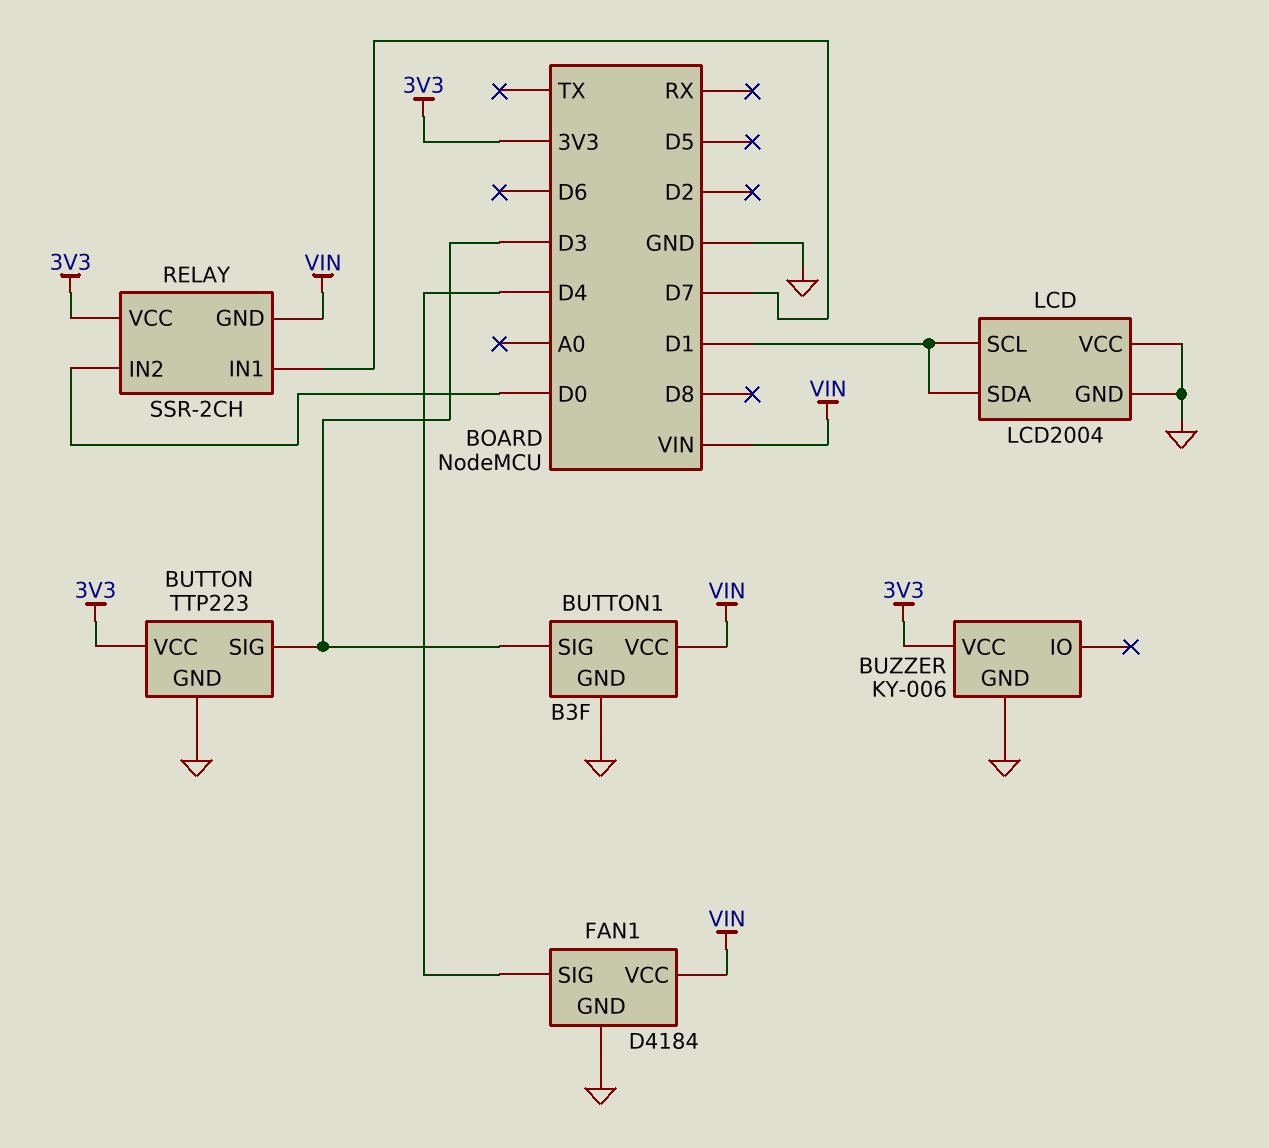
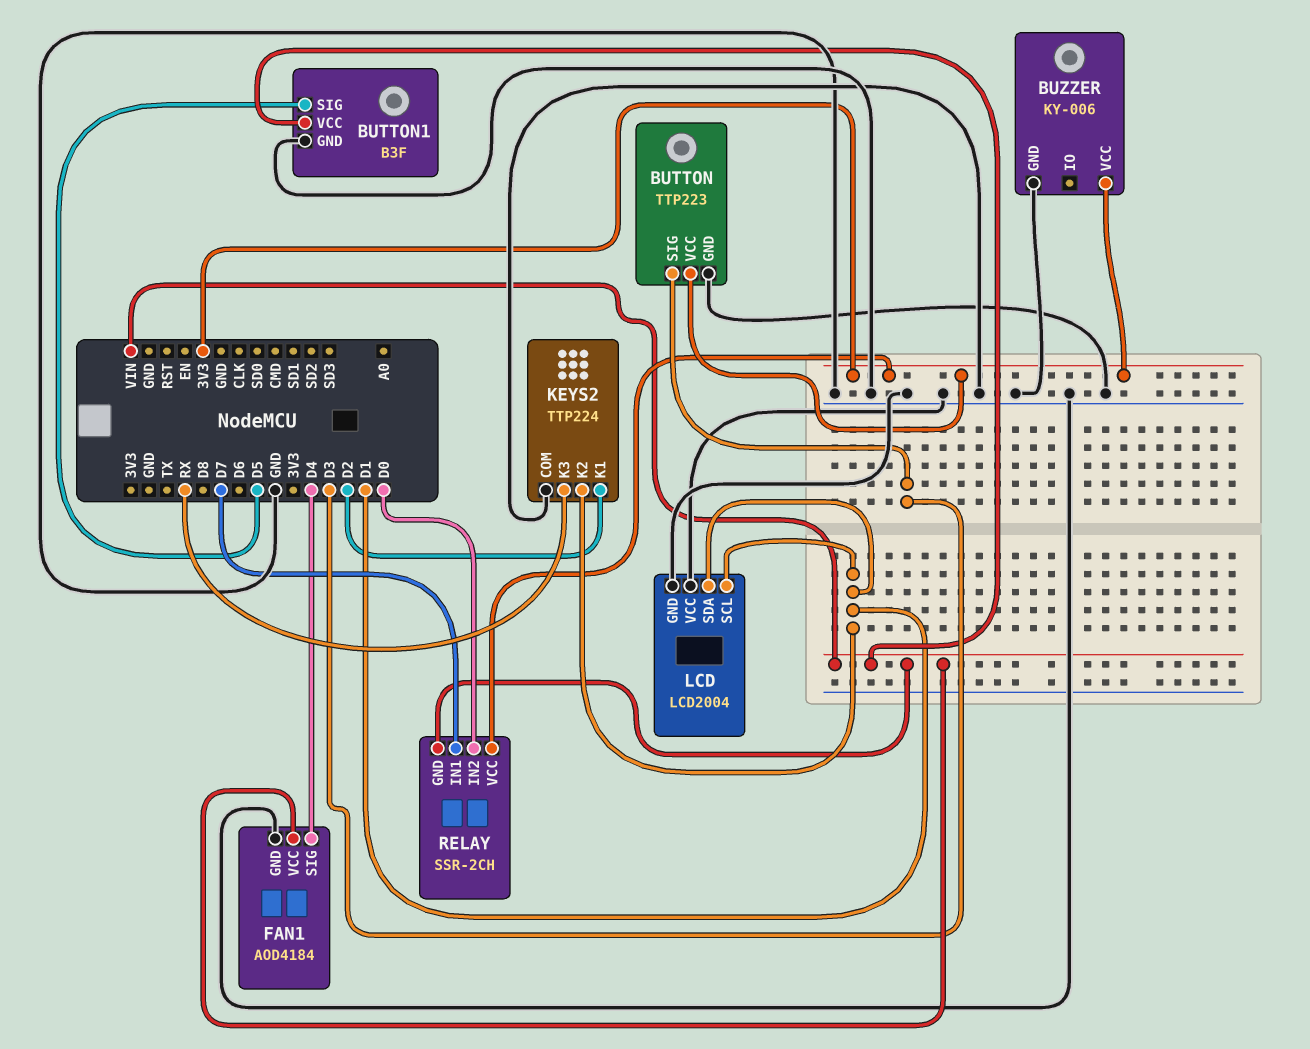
BUTTON1 pin SIG: D3 -> D5
FAN1: D4184 -> AOD4184
KEYS2: none -> TTP224
KEYS2 pin COM: none -> GND
KEYS2 pin K1: none -> D2
KEYS2 pin K2: none -> D1
KEYS2 pin K3: none -> RX

